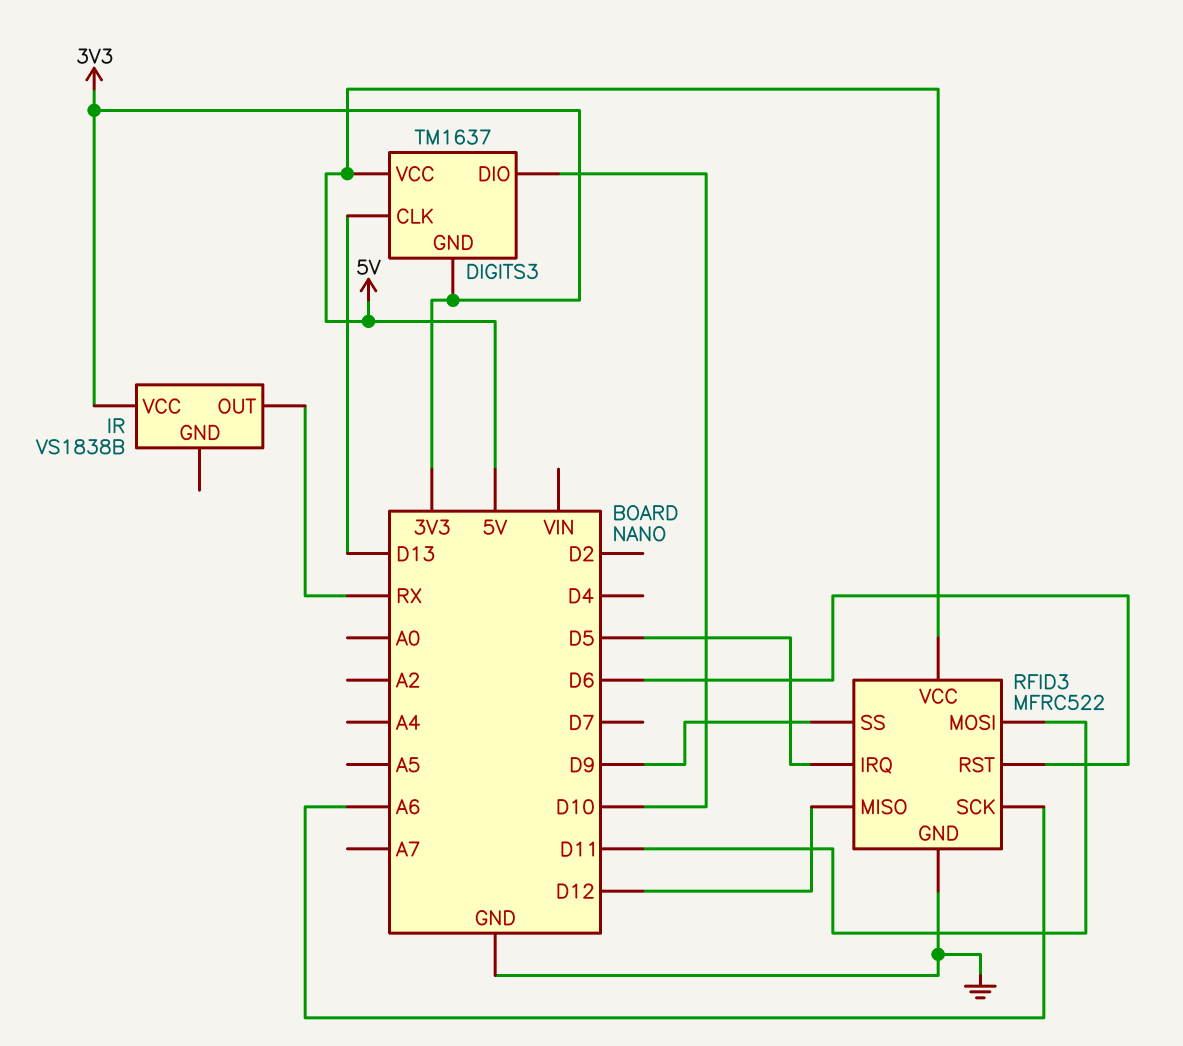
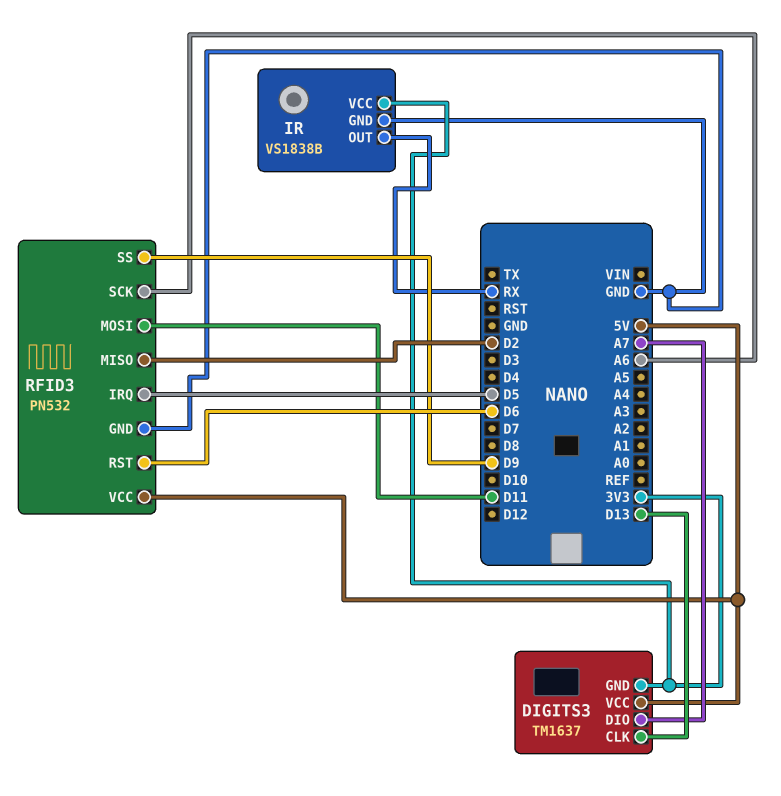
DIGITS3 pin DIO: D10 -> A7
IR pin GND: none -> GND
RFID3: MFRC522 -> PN532
RFID3 pin MISO: D12 -> D2

